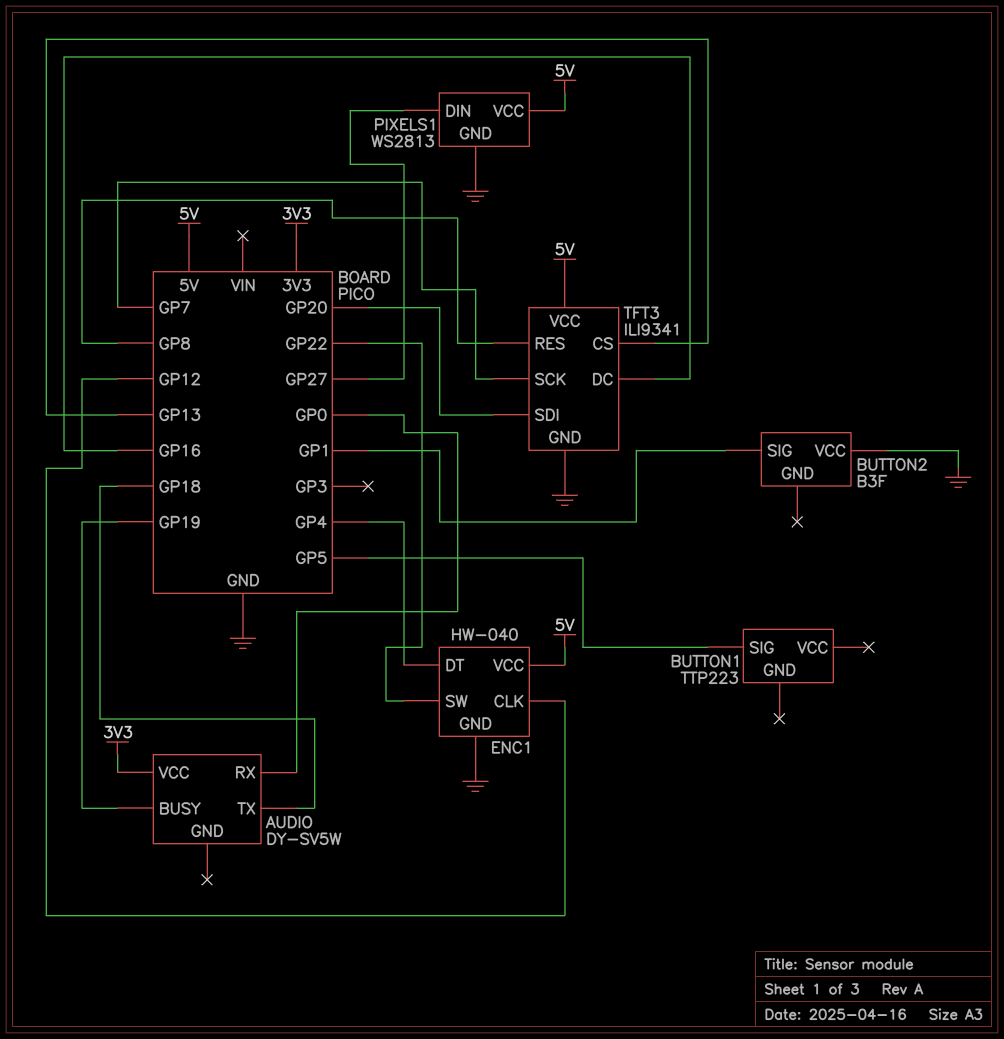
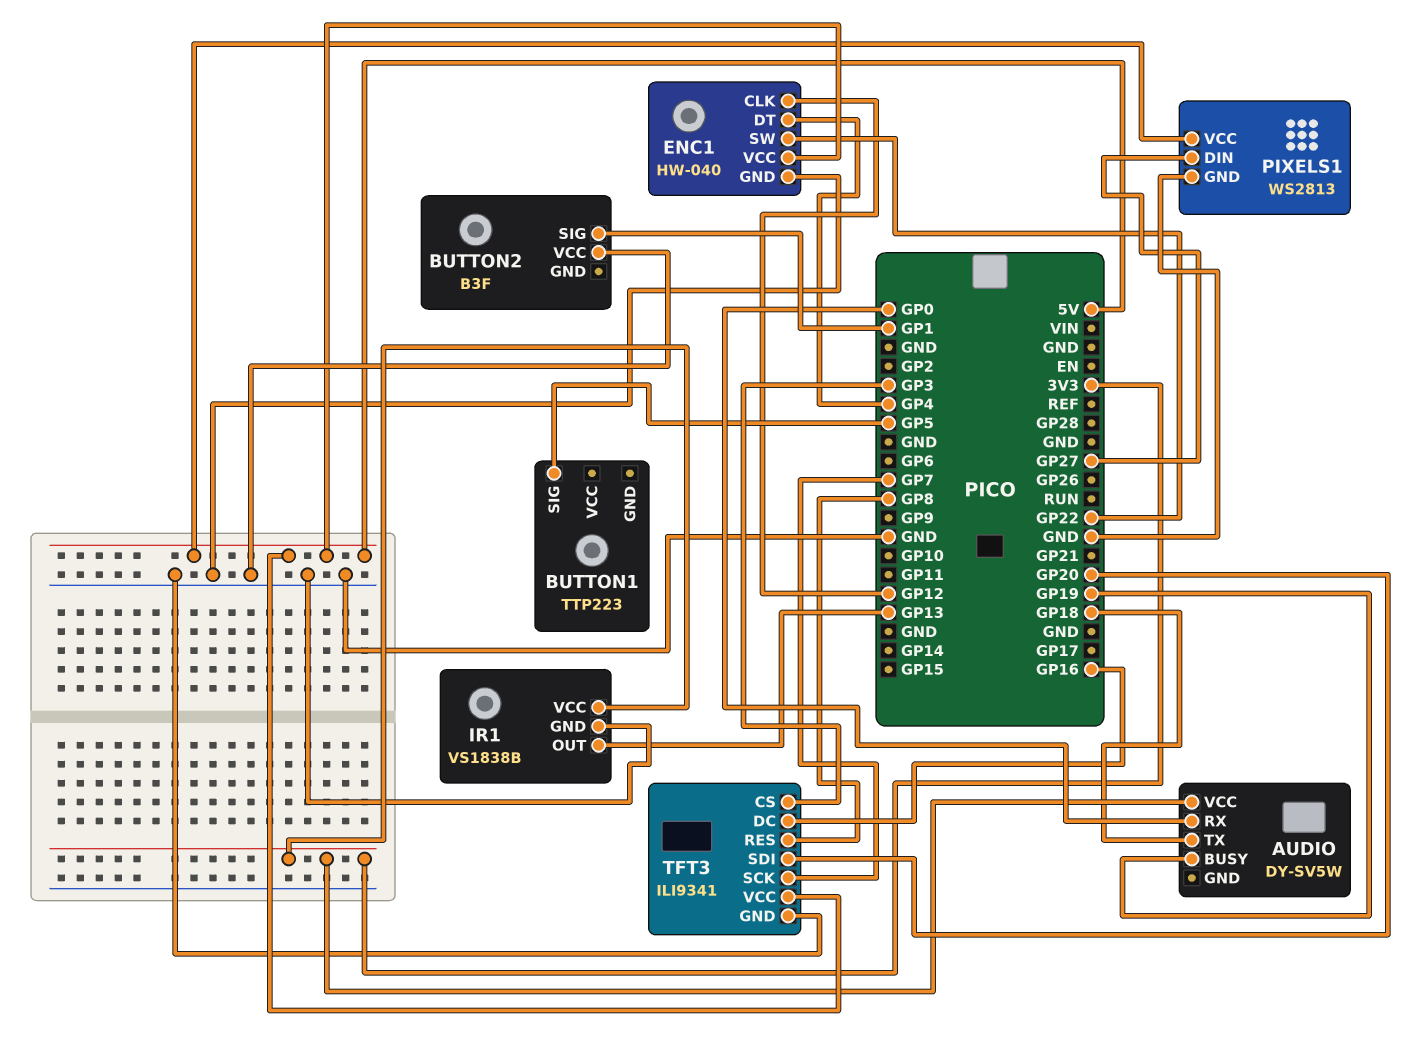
IR1: none -> VS1838B
IR1 pin GND: none -> GND
IR1 pin OUT: none -> GP13
IR1 pin VCC: none -> 3V3
TFT3 pin CS: GP13 -> GP3

